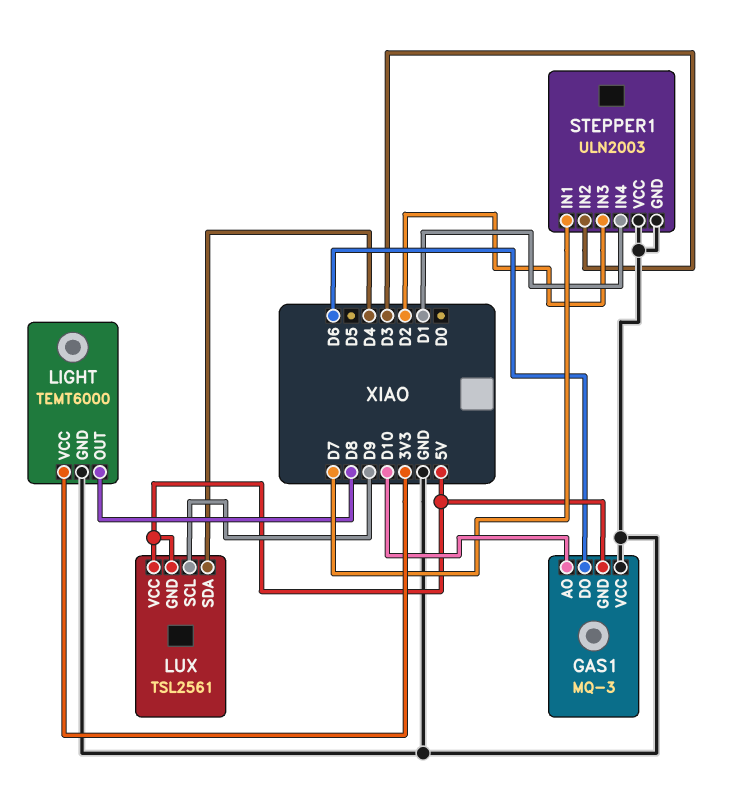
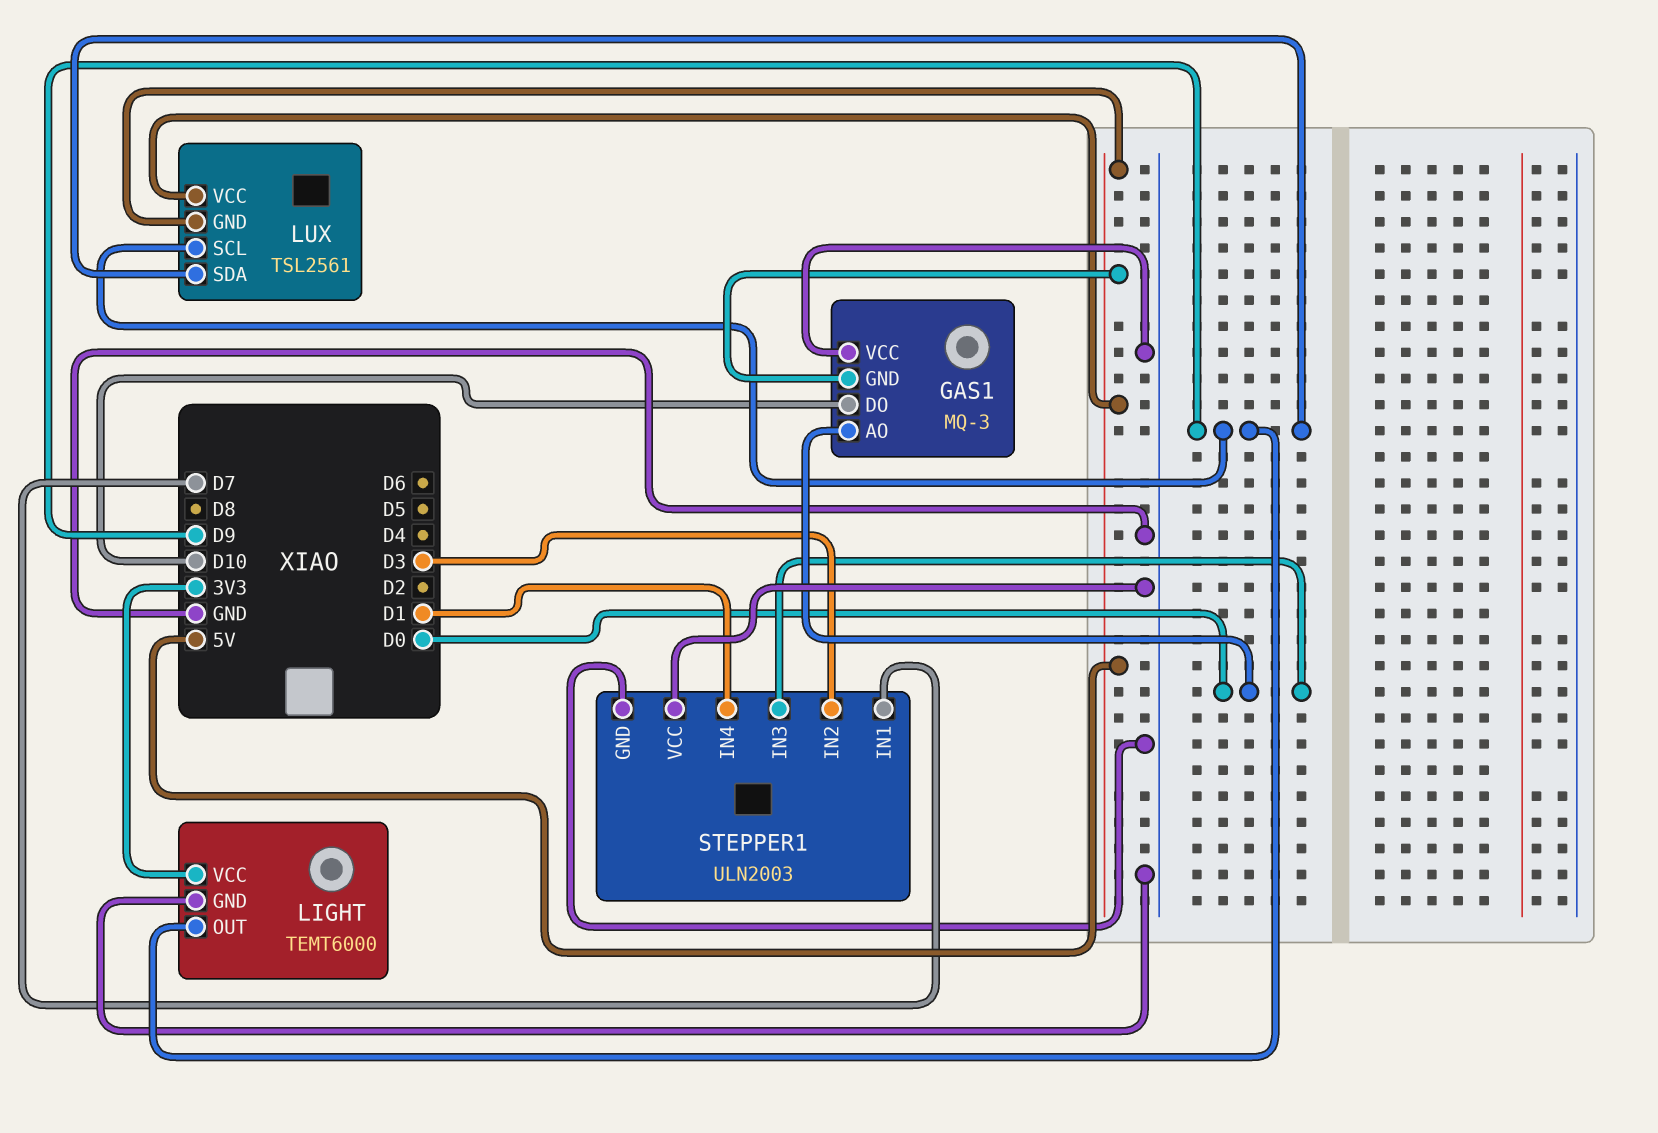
GAS1 pin AO: D10 -> D0
GAS1 pin DO: D6 -> D10
LIGHT pin OUT: D8 -> D9
LUX pin SDA: D4 -> D9
STEPPER1 pin IN3: D2 -> D0

